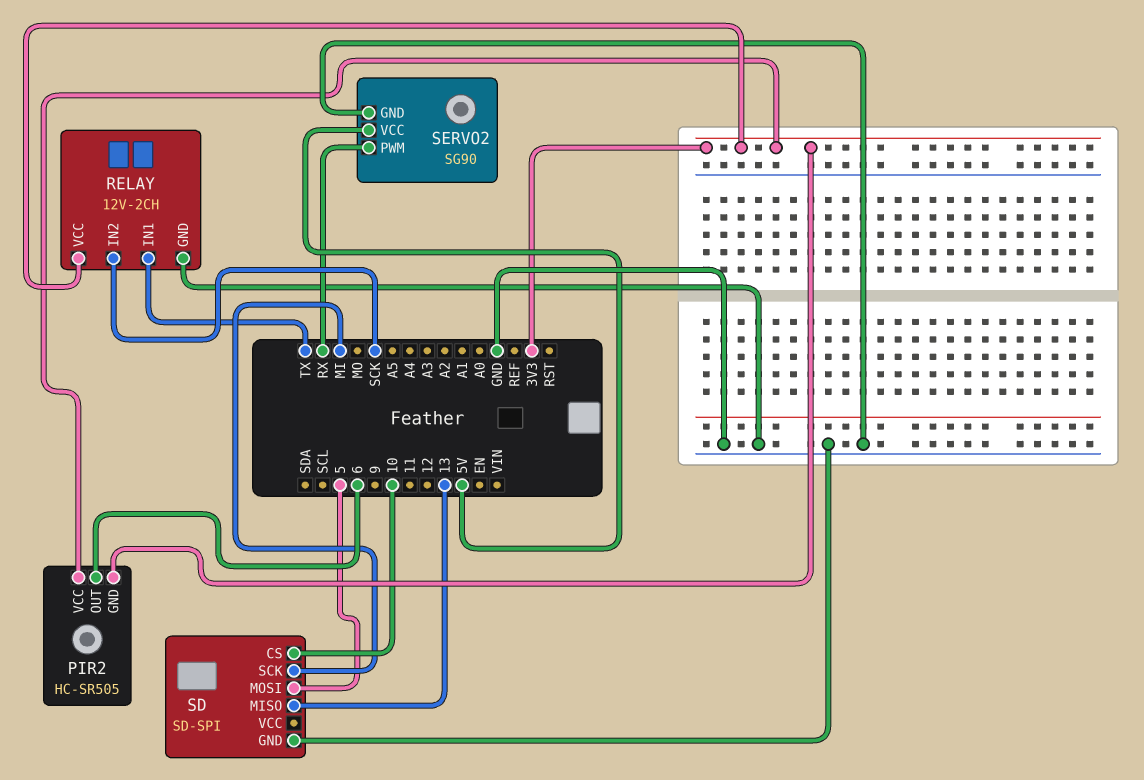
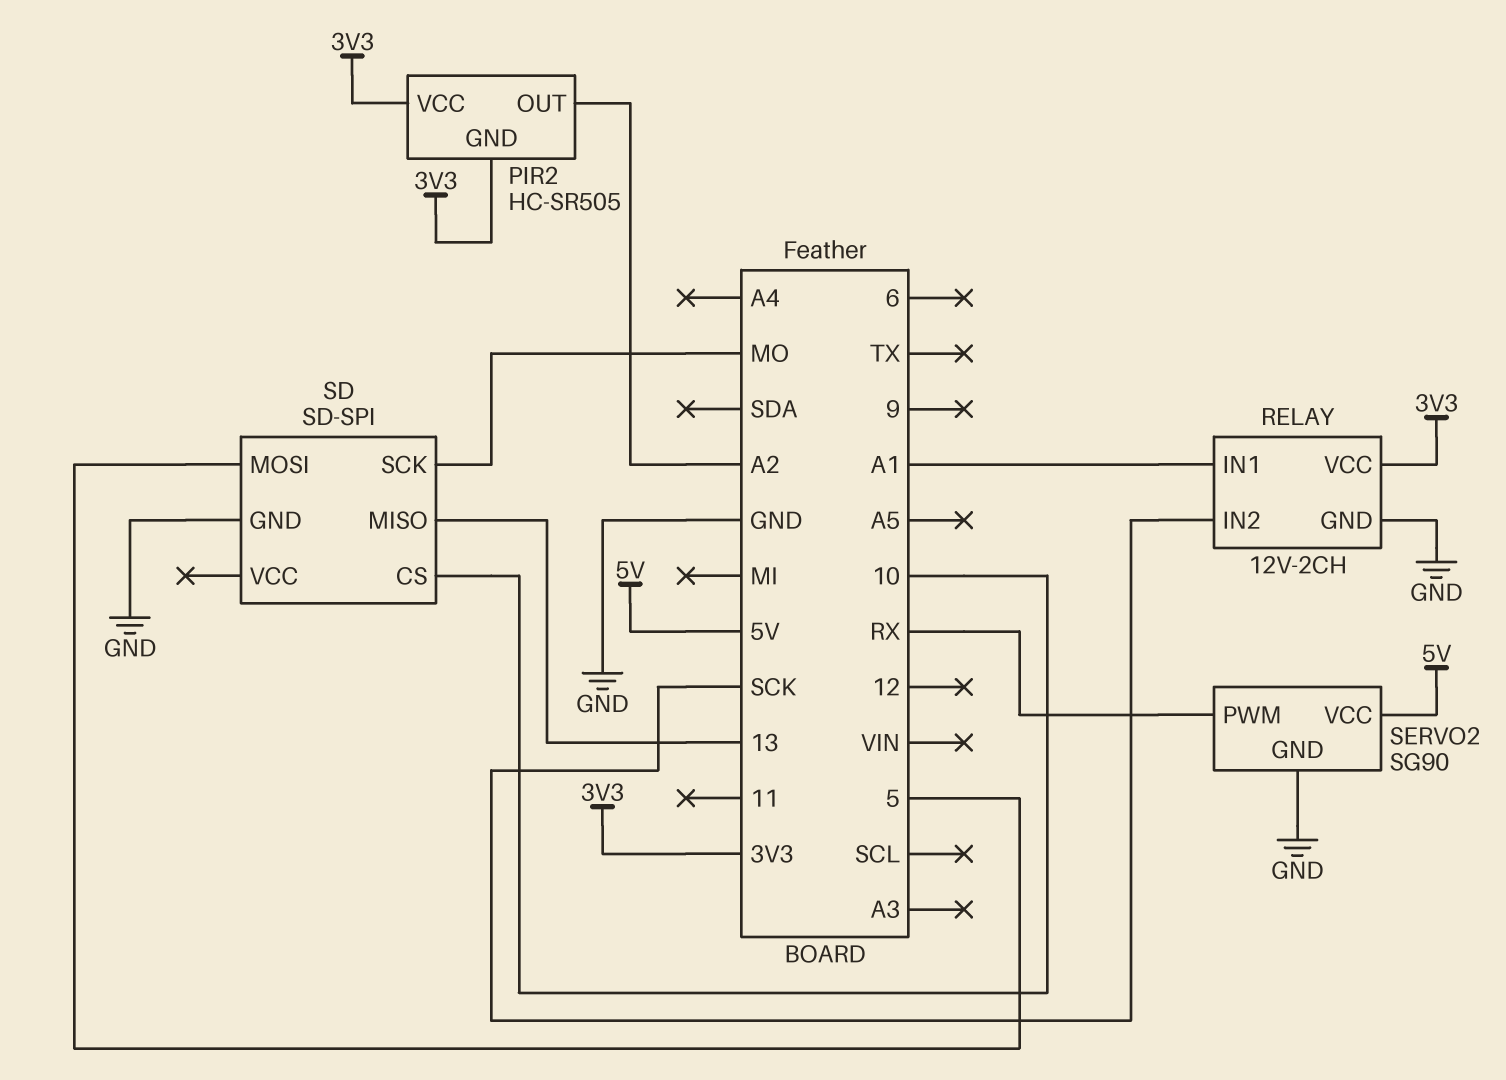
PIR2 pin OUT: 6 -> A2
RELAY pin IN1: TX -> A1
SD pin SCK: MI -> MO

